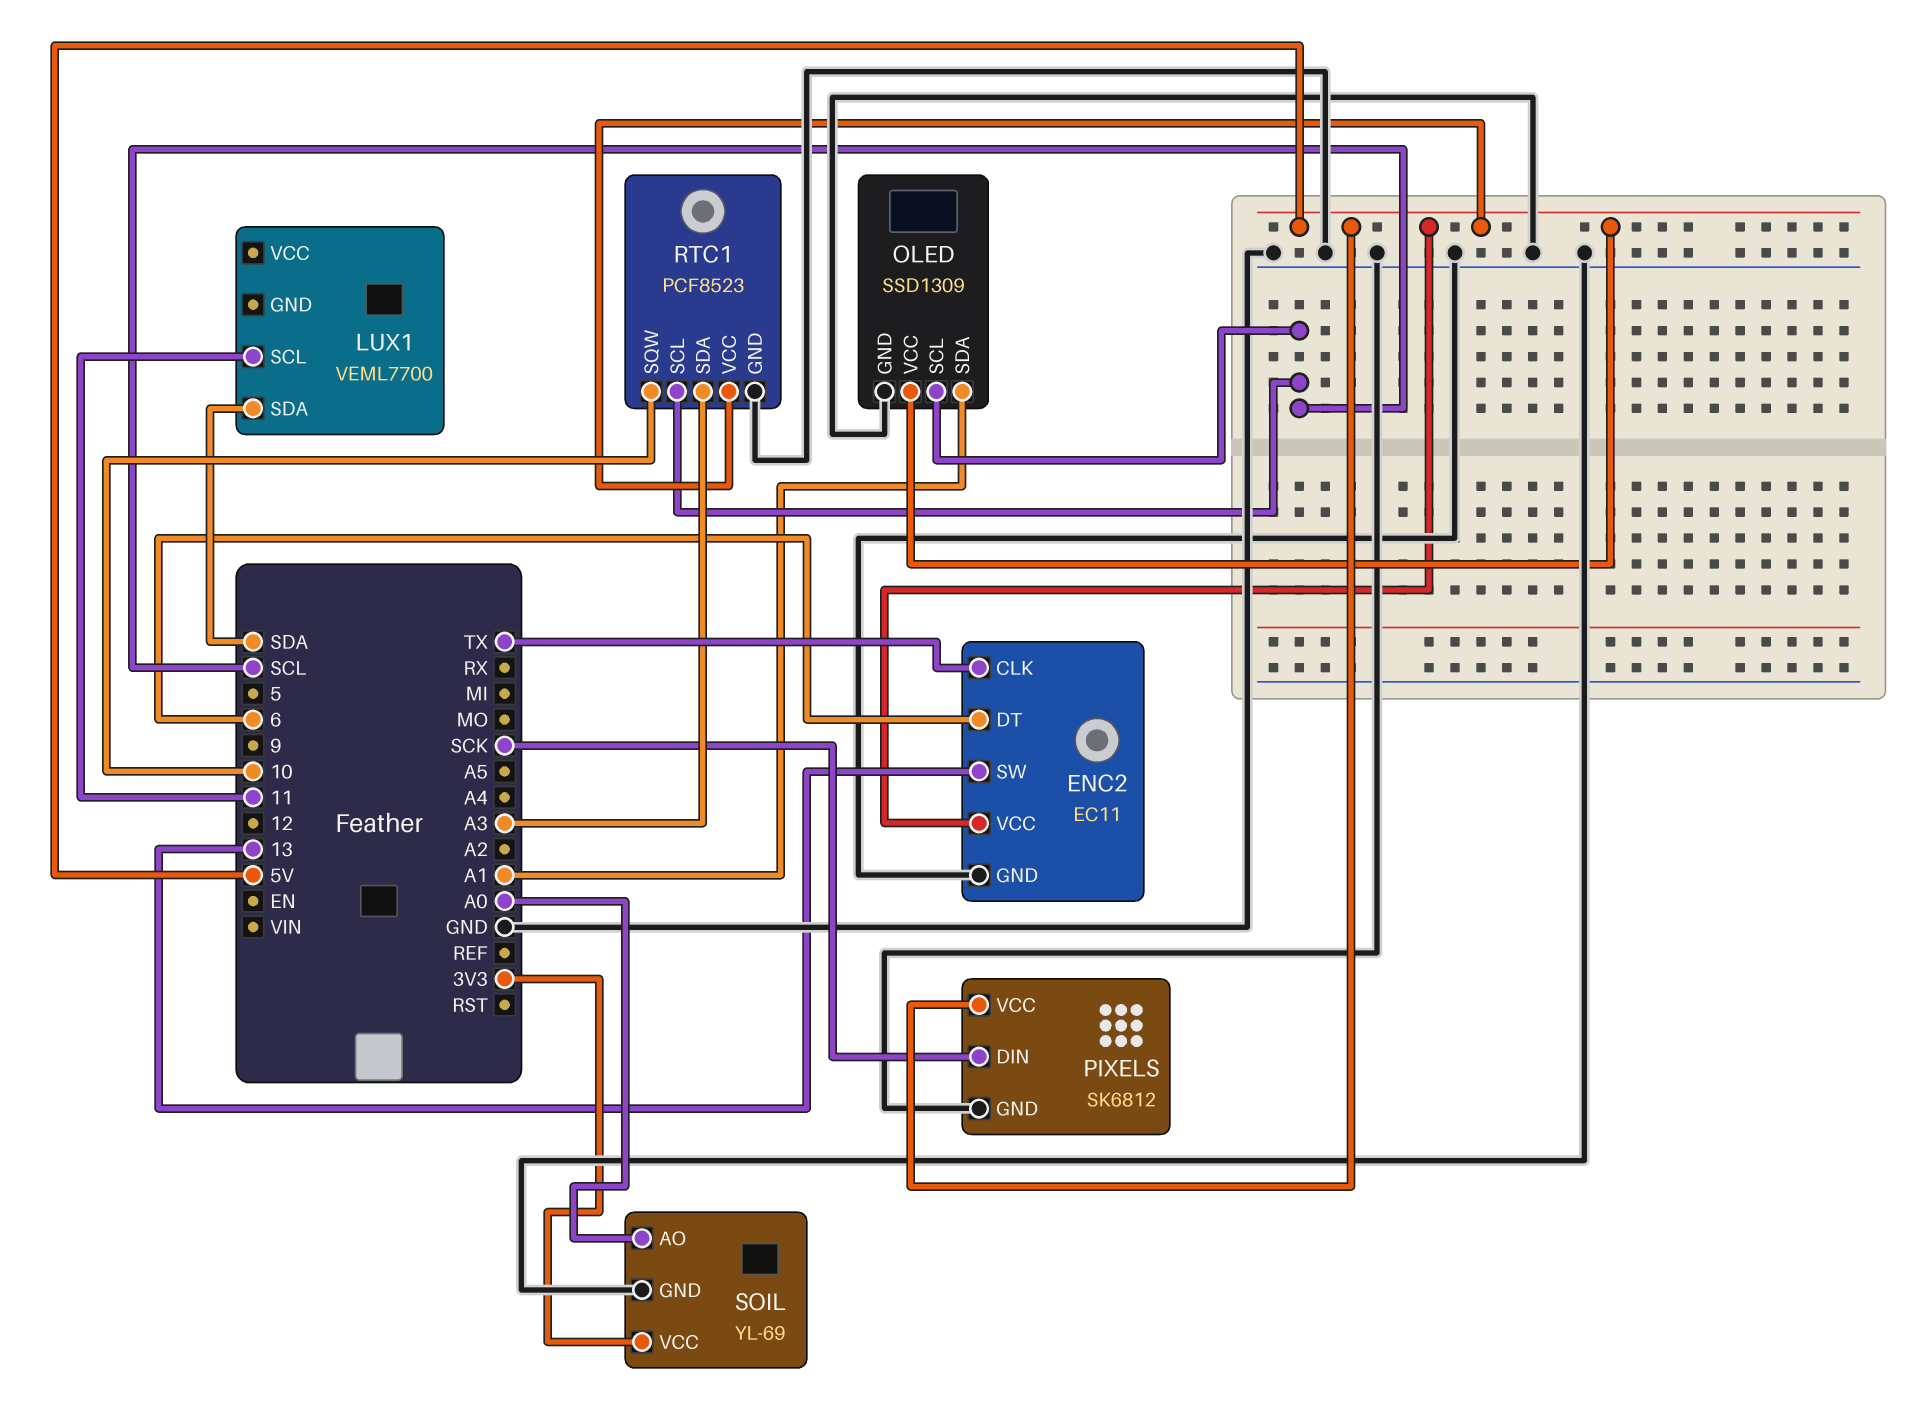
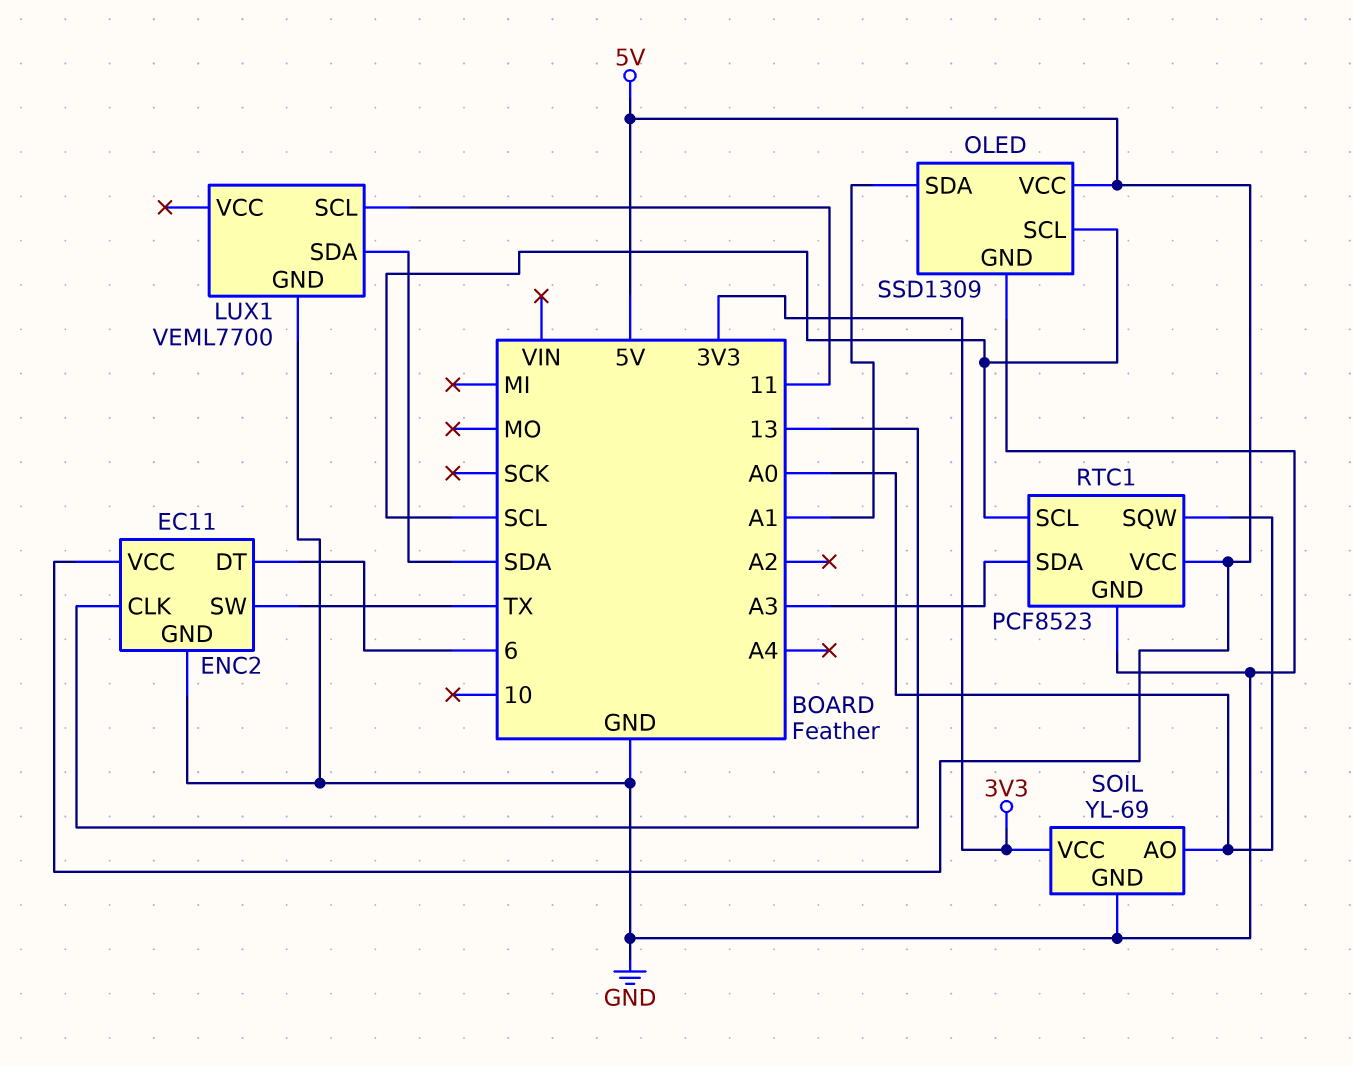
ENC2 pin CLK: TX -> 13
ENC2 pin SW: 13 -> TX
LUX1 pin GND: none -> GND
PIXELS: SK6812 -> none
PIXELS pin DIN: SCK -> none
PIXELS pin GND: GND -> none
PIXELS pin VCC: 5V -> none
RTC1 pin SQW: 10 -> A0

